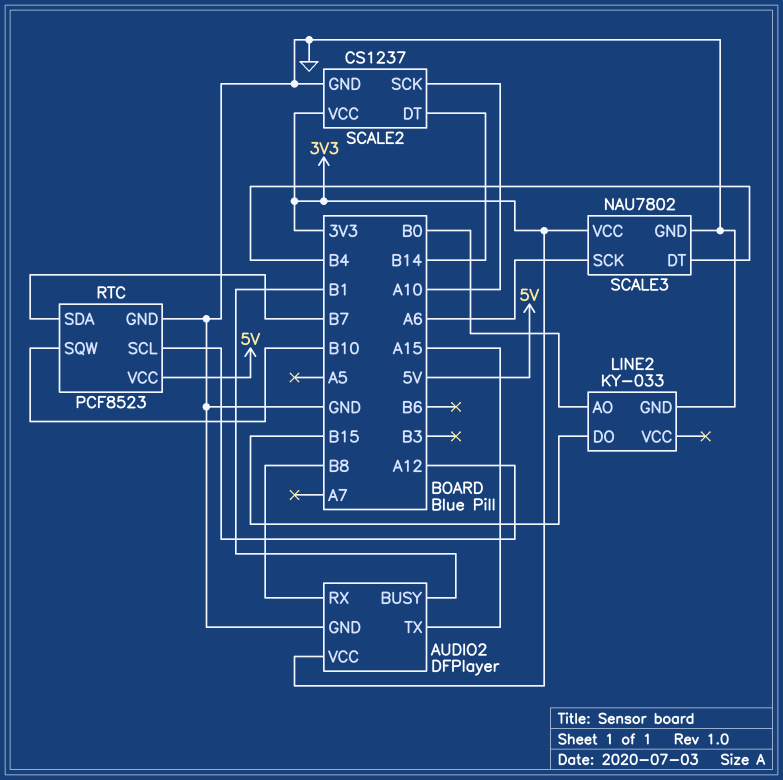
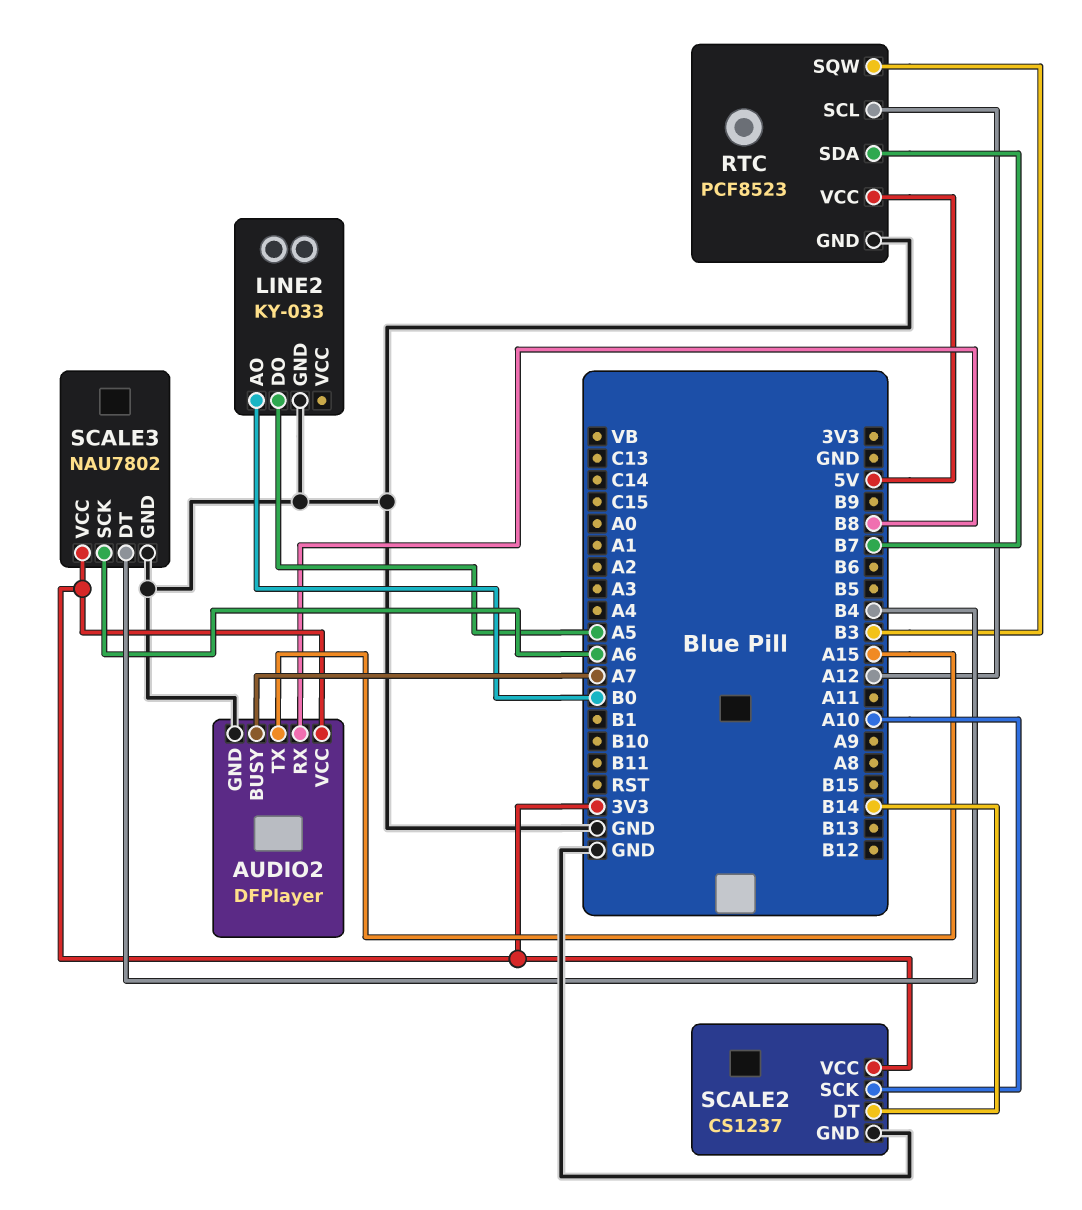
AUDIO2 pin BUSY: B1 -> A7
LINE2 pin DO: B15 -> A5
RTC pin SQW: B10 -> B3

